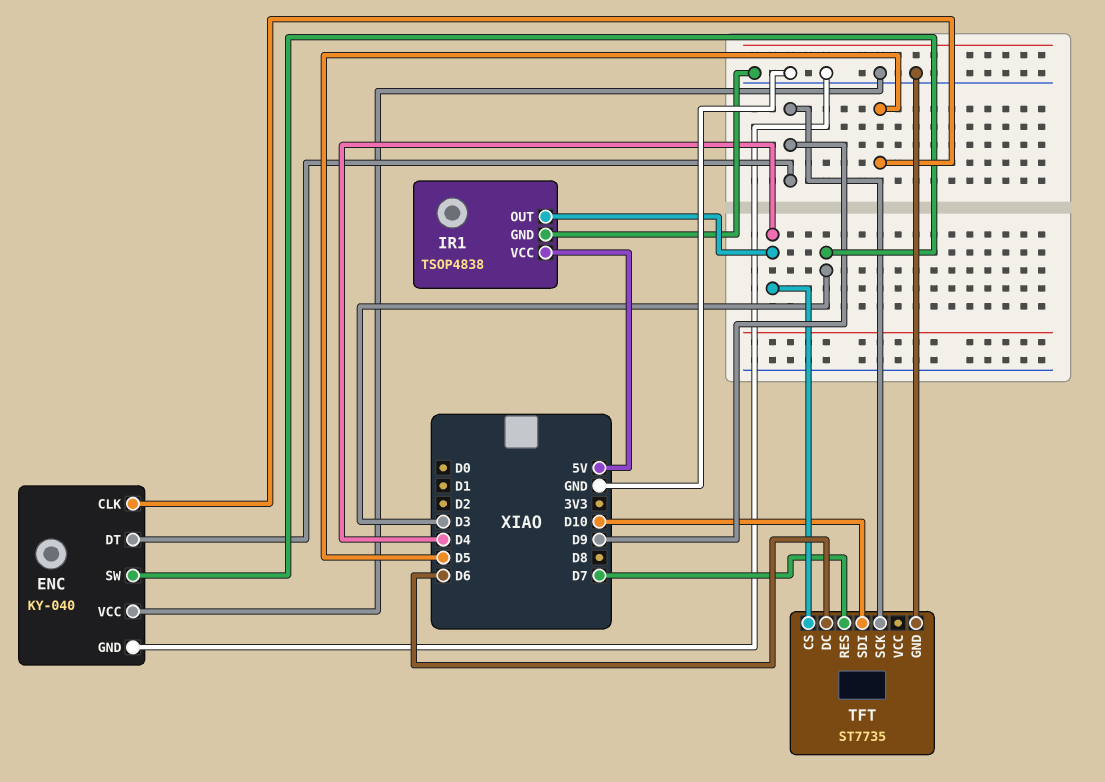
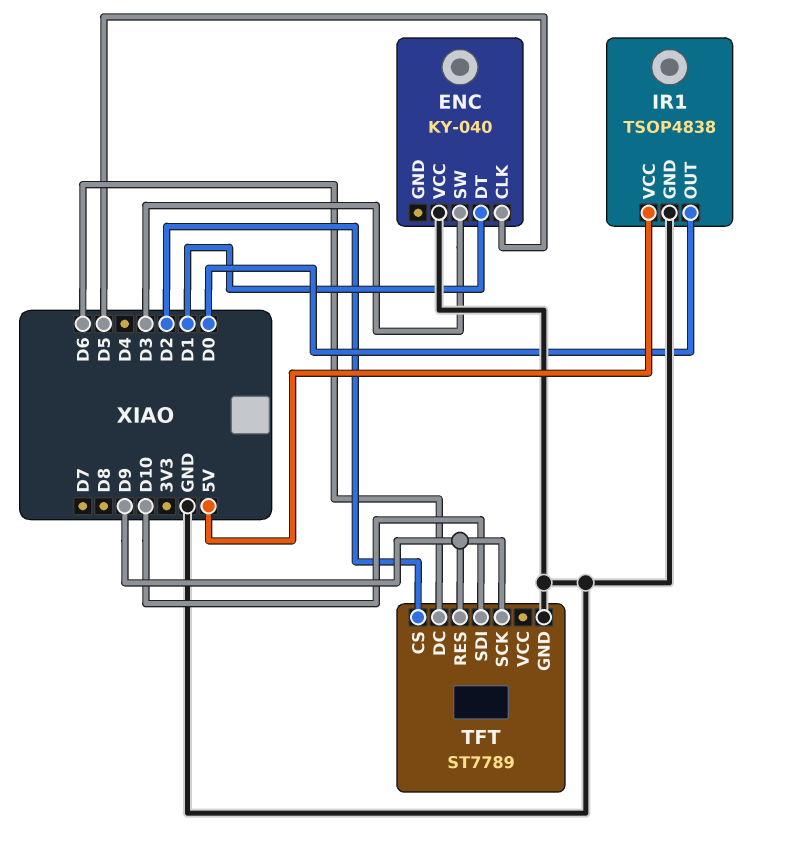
ENC pin DT: D9 -> D1
ENC pin GND: GND -> none
IR1 pin OUT: D4 -> D0
TFT: ST7735 -> ST7789
TFT pin CS: D4 -> D2
TFT pin RES: D7 -> D9

